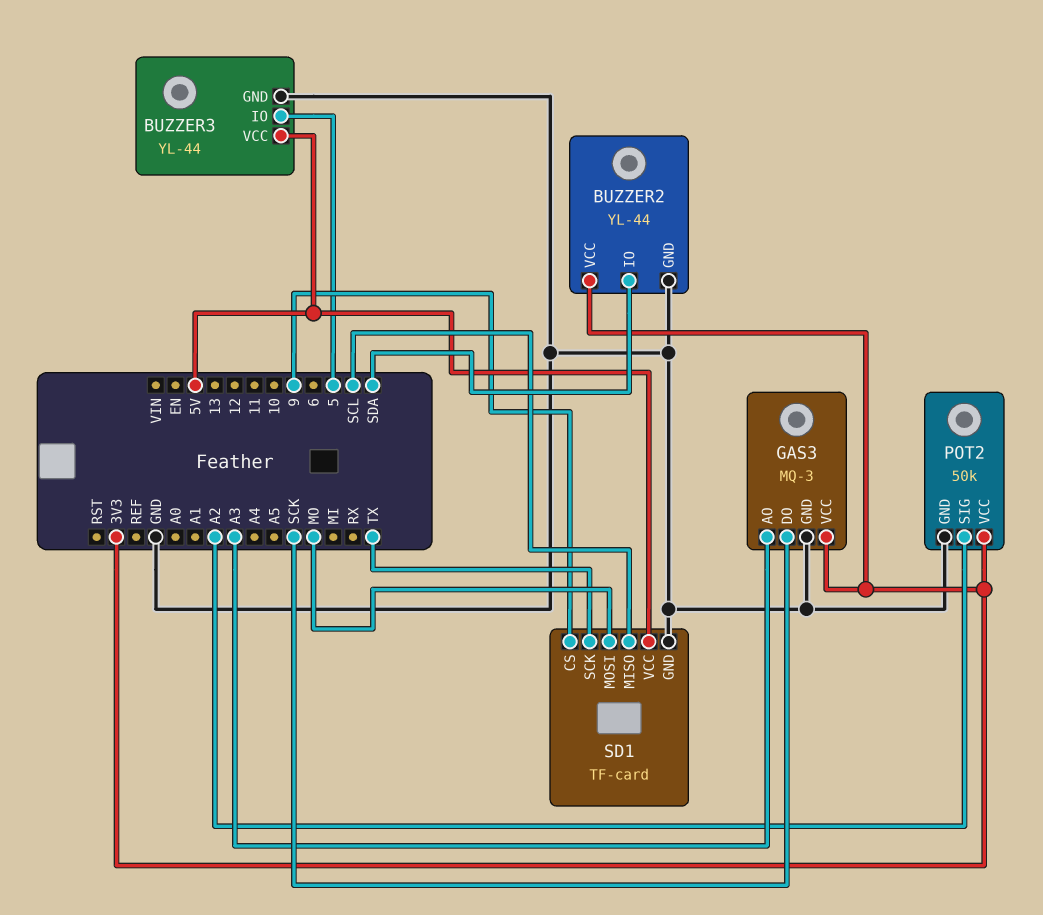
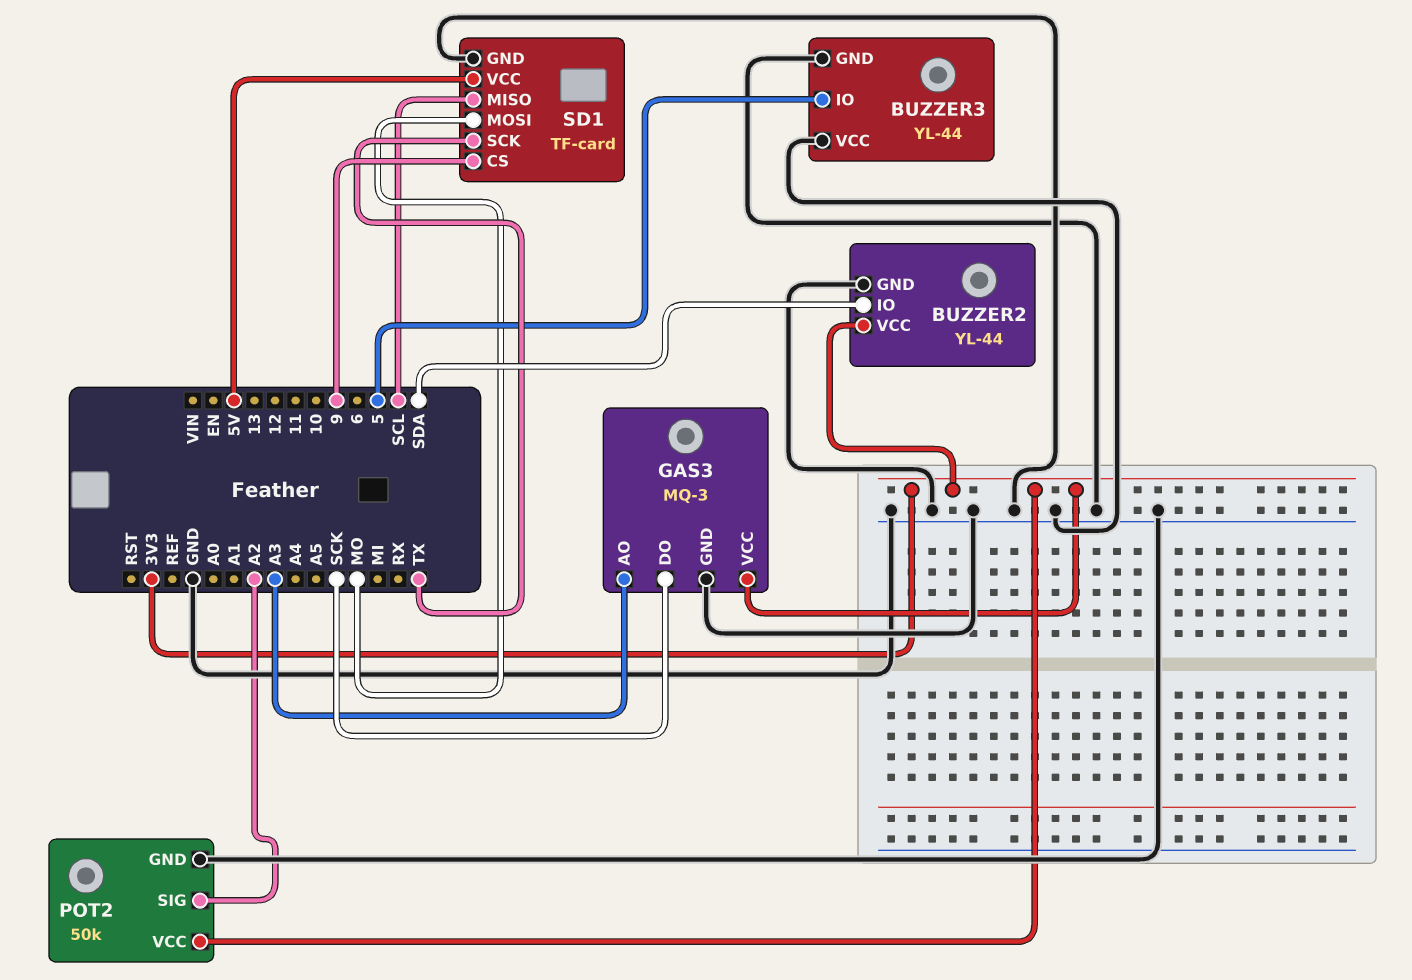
BUZZER3 pin VCC: 5V -> GND

